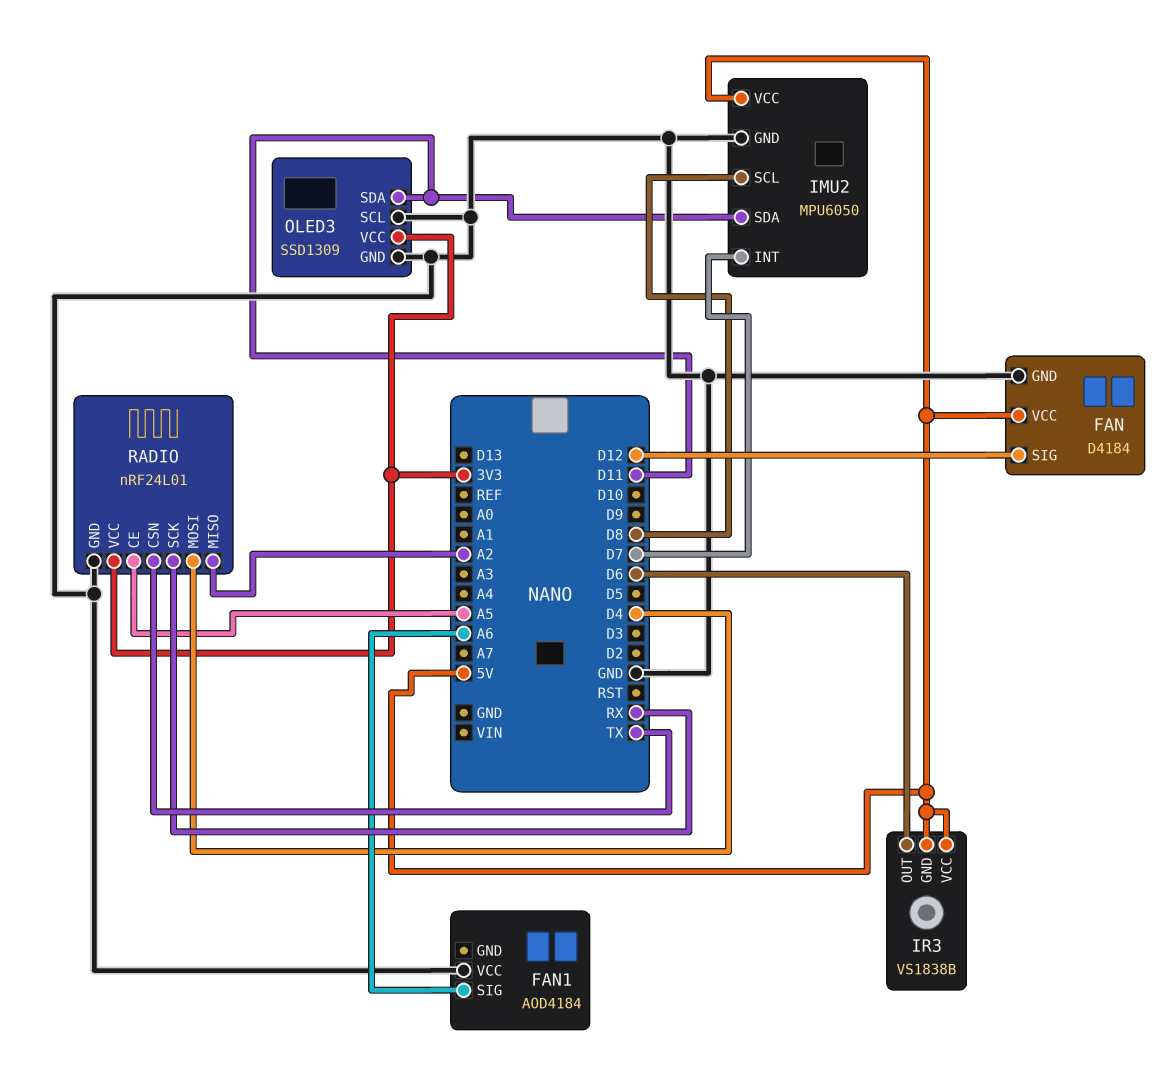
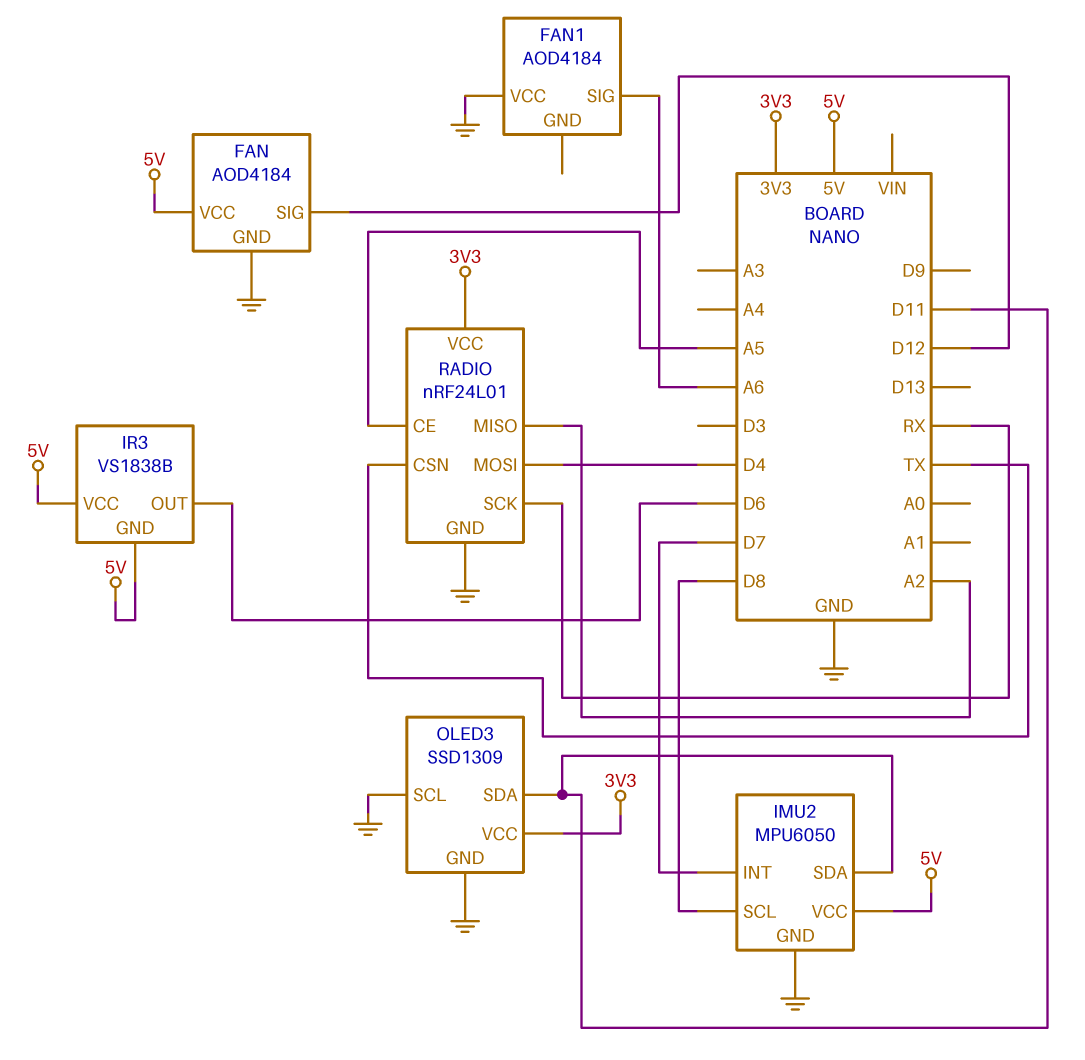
FAN: D4184 -> AOD4184

